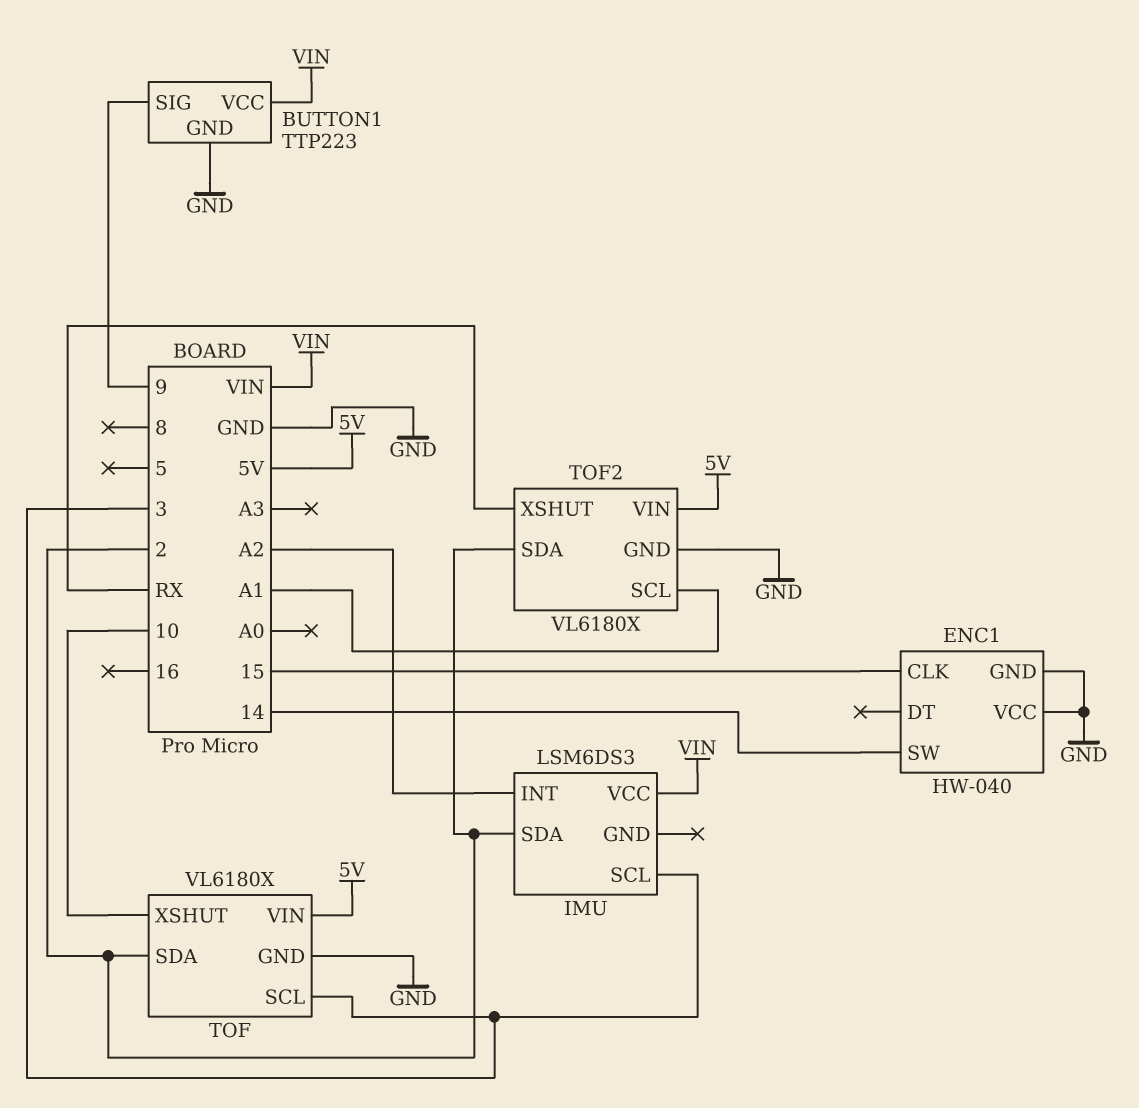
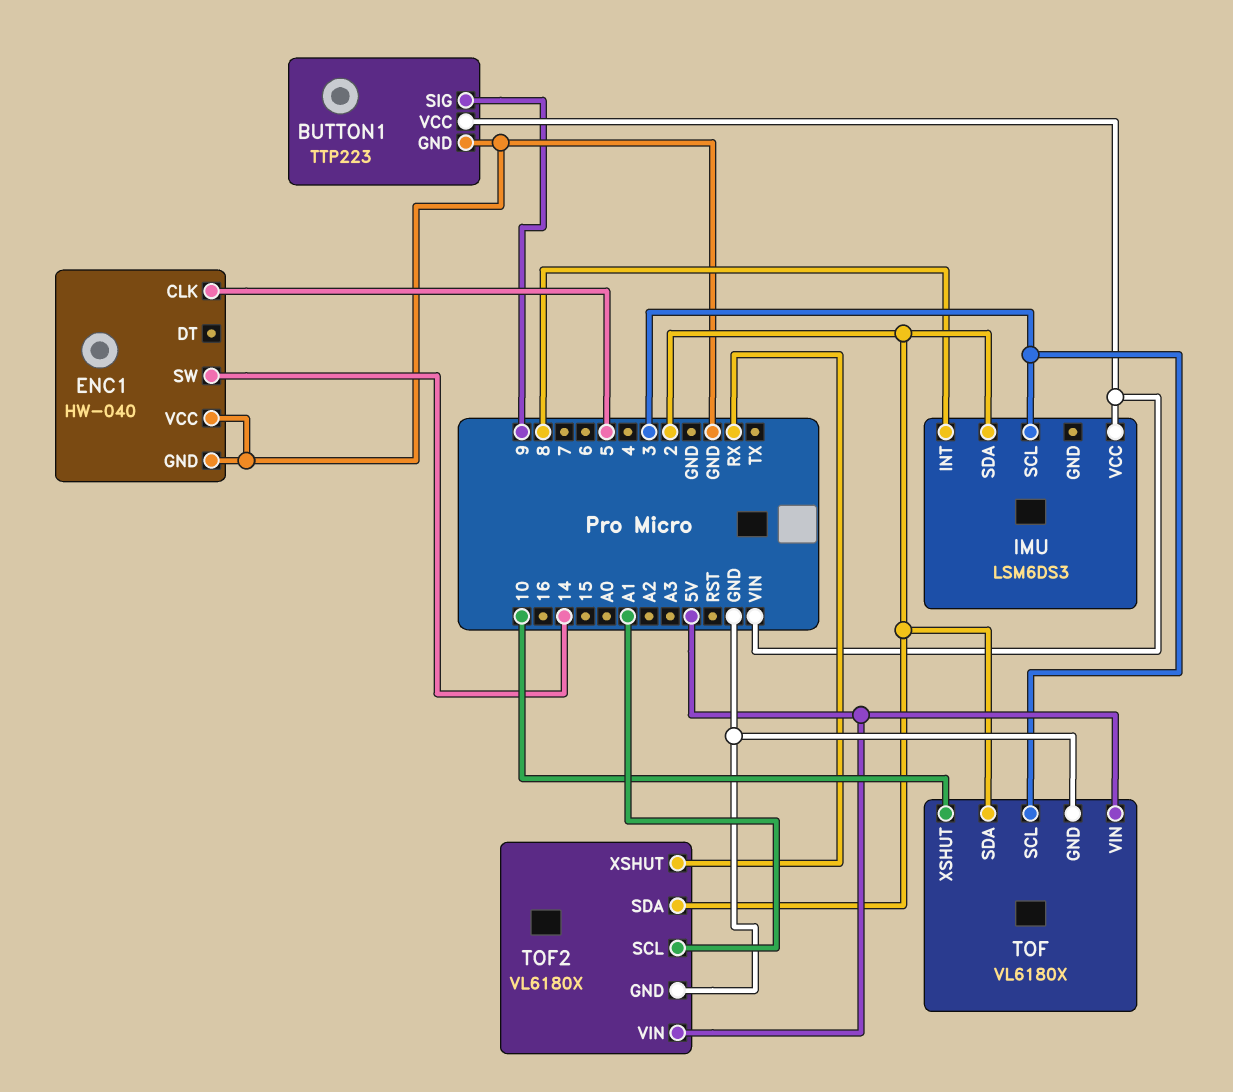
ENC1 pin CLK: 15 -> 5
IMU pin INT: A2 -> 8

